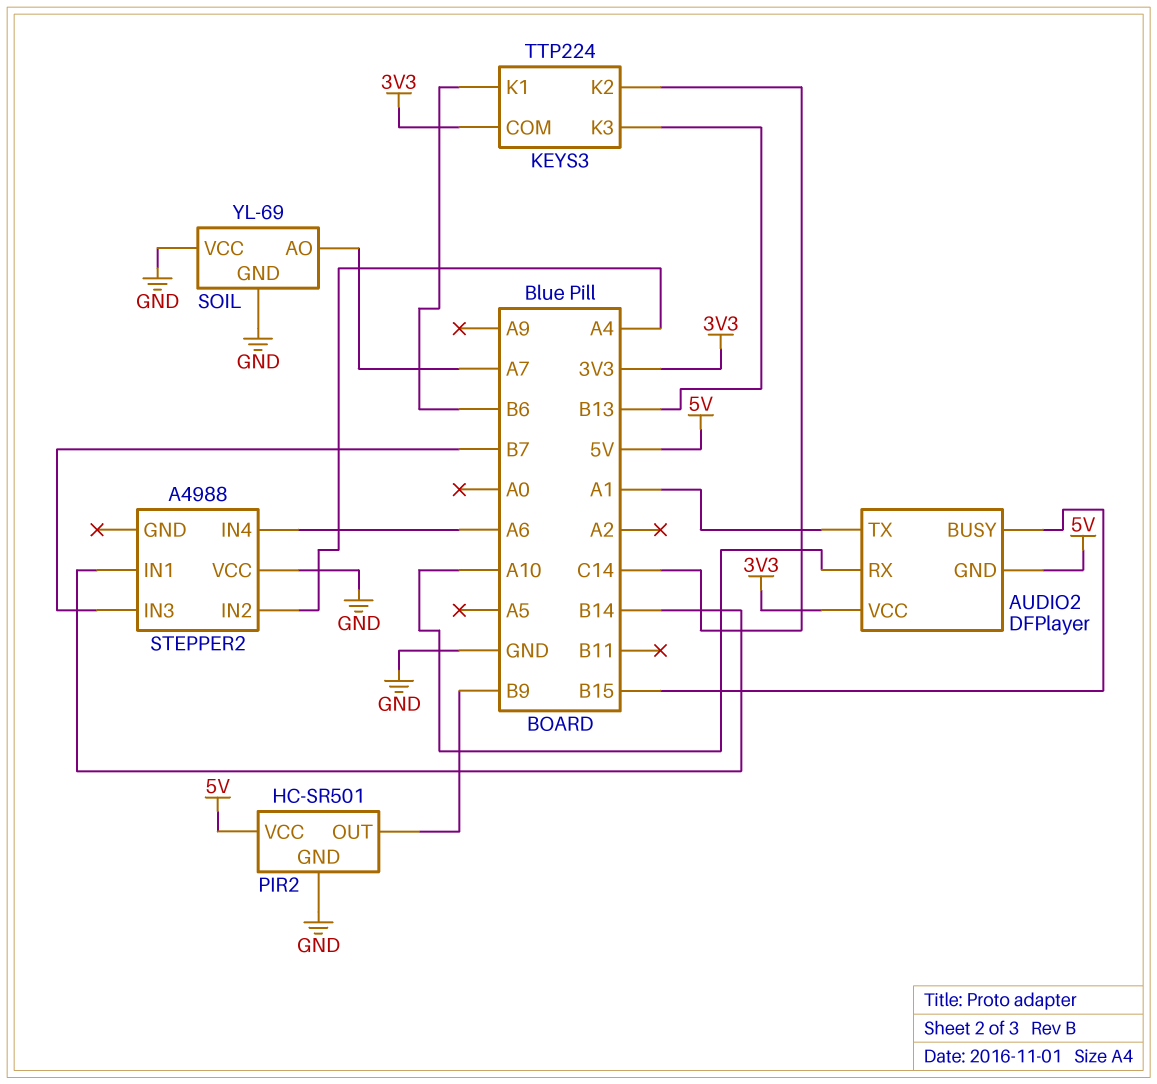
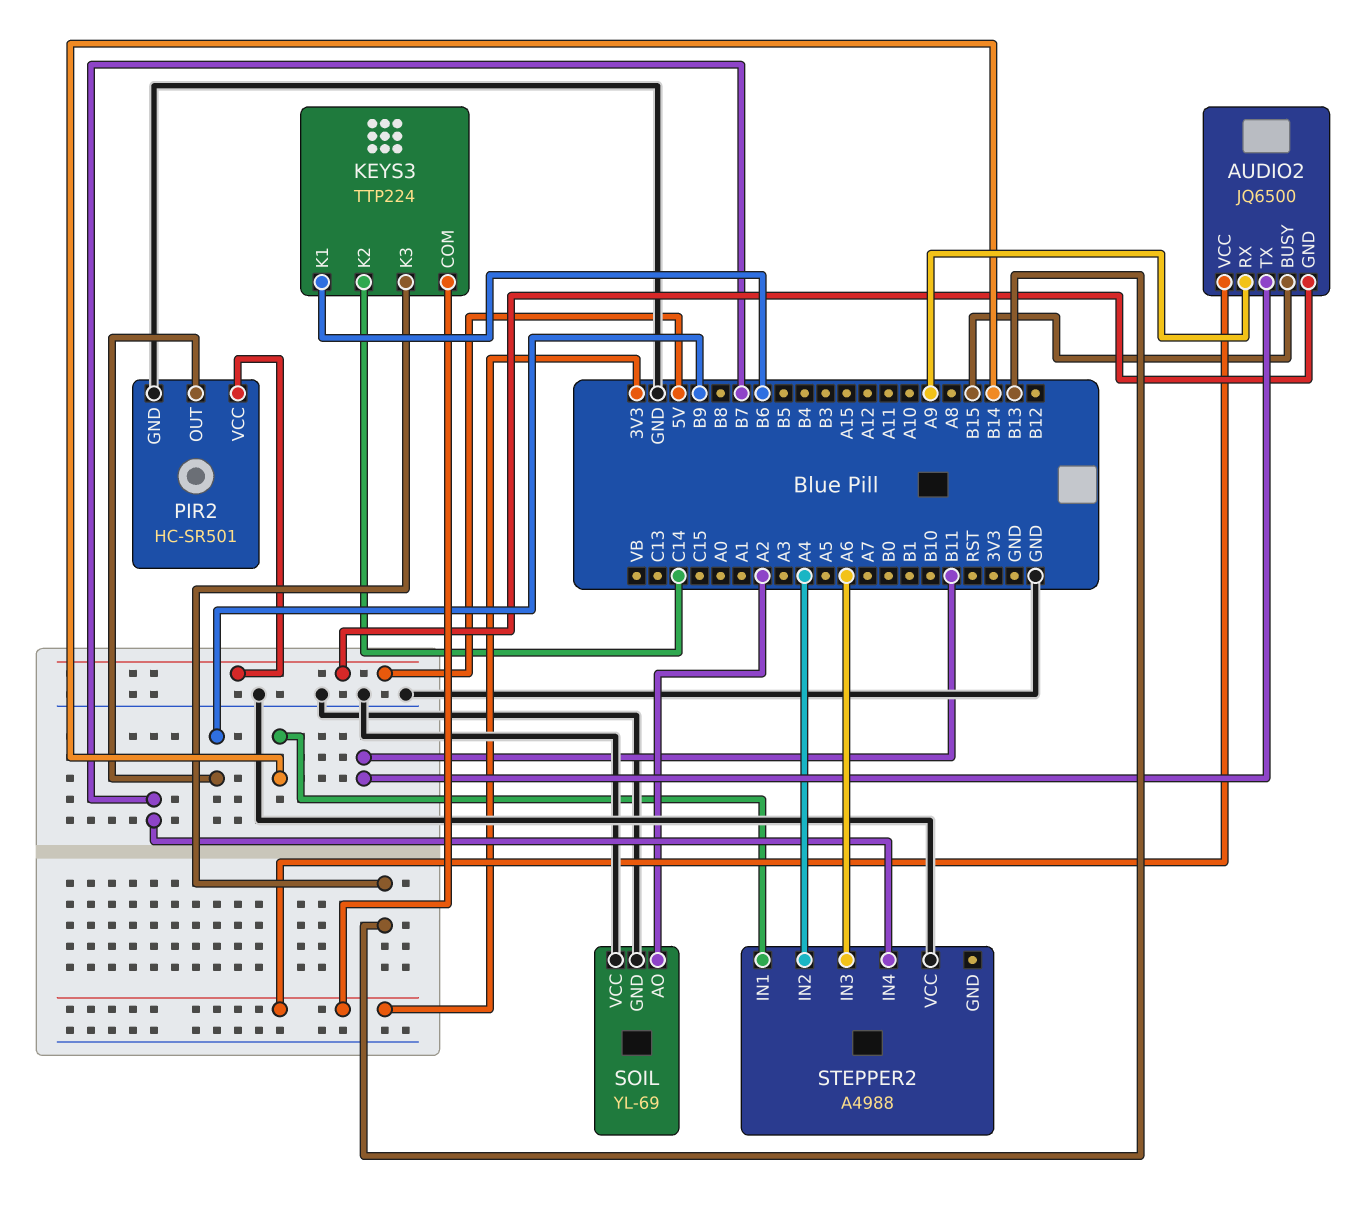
AUDIO2: DFPlayer -> JQ6500
AUDIO2 pin RX: A10 -> A9
AUDIO2 pin TX: A1 -> B11
SOIL pin AO: A7 -> A2
STEPPER2 pin IN3: B7 -> A6
STEPPER2 pin IN4: A6 -> B7

